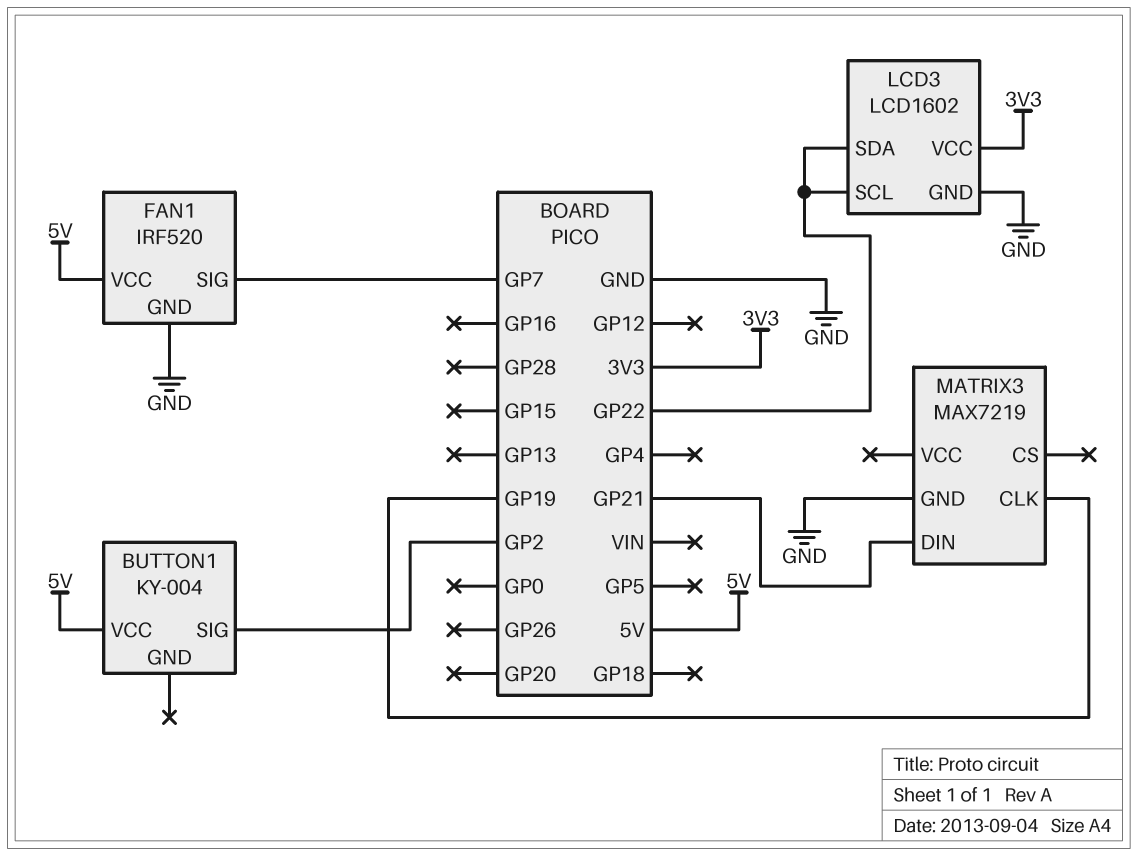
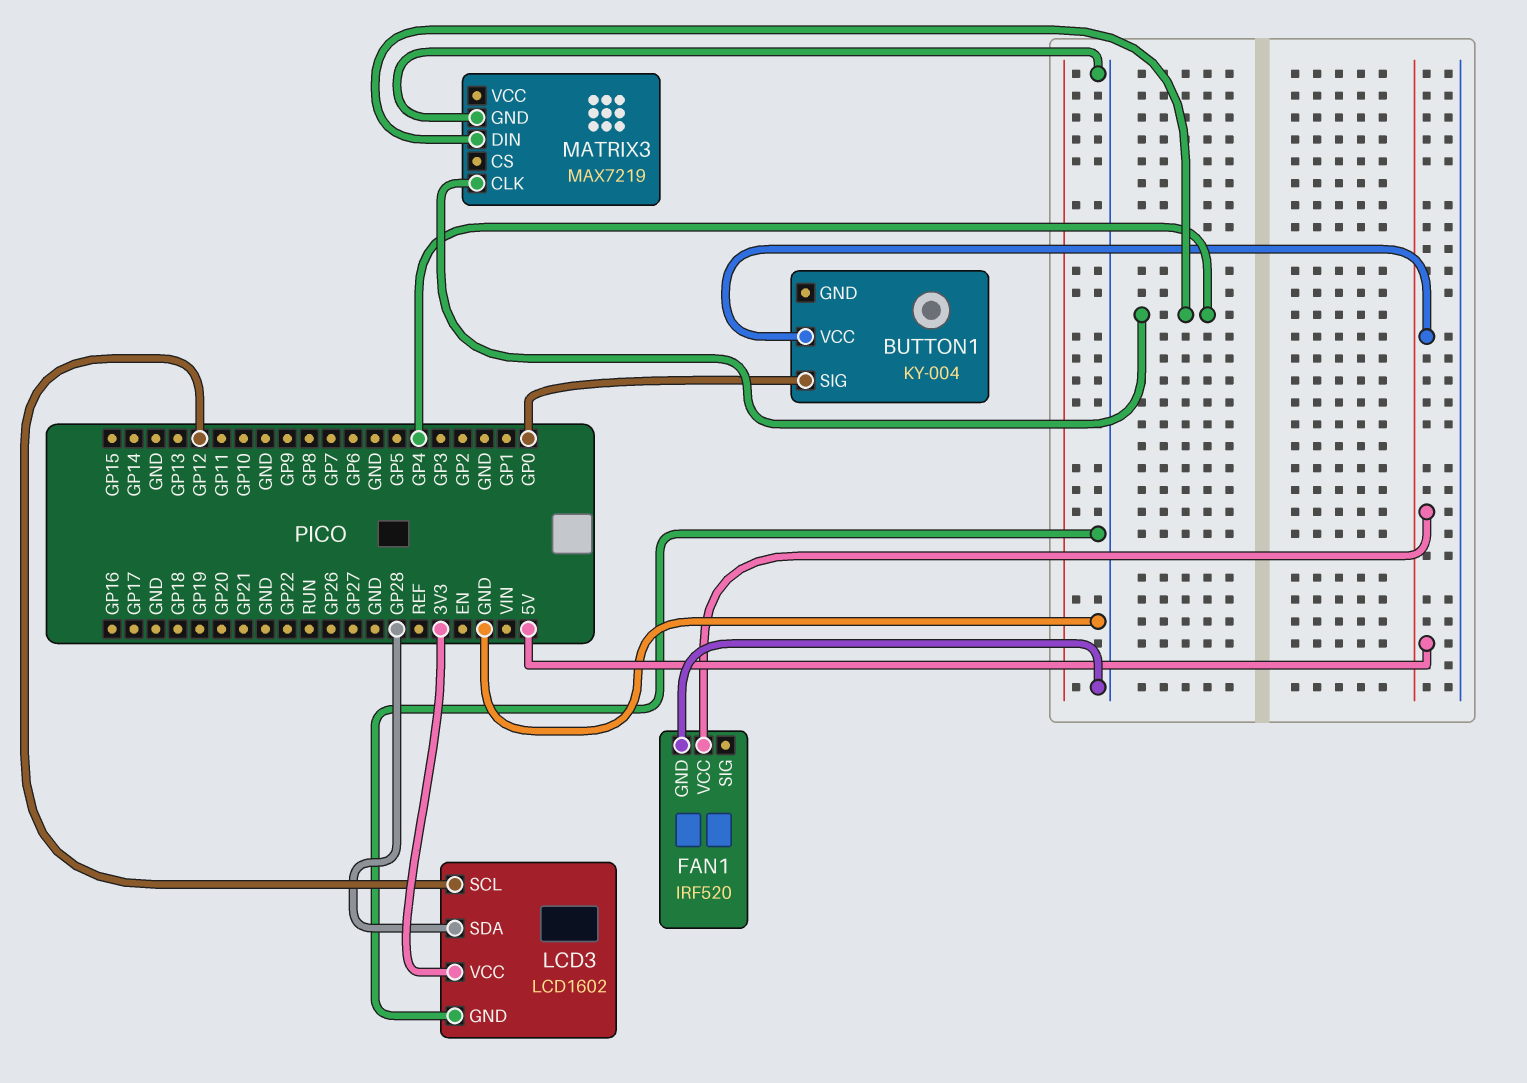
BUTTON1 pin SIG: GP2 -> GP0
FAN1 pin SIG: GP7 -> none
LCD3 pin SCL: GP22 -> GP12
LCD3 pin SDA: GP22 -> GP28
MATRIX3 pin CLK: GP19 -> GP4
MATRIX3 pin DIN: GP21 -> GP4

